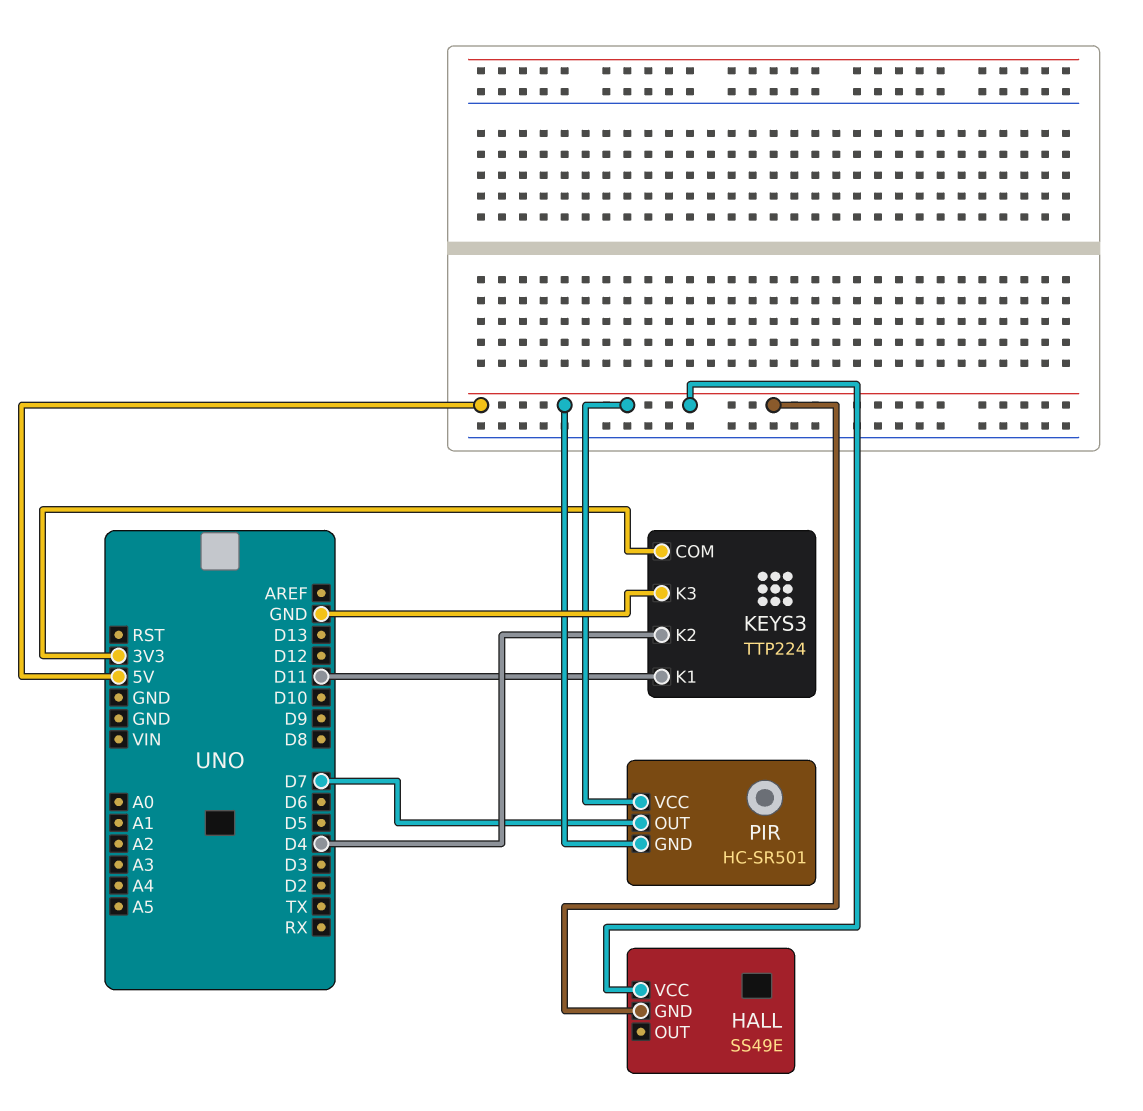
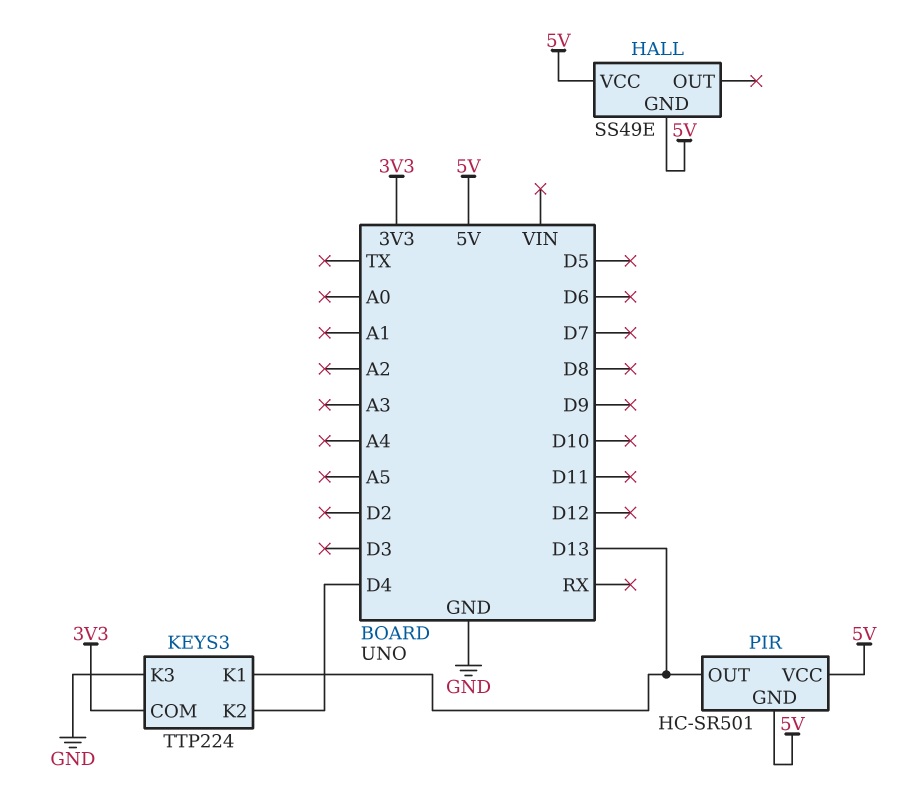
KEYS3 pin K1: D11 -> D13
PIR pin OUT: D7 -> D13

